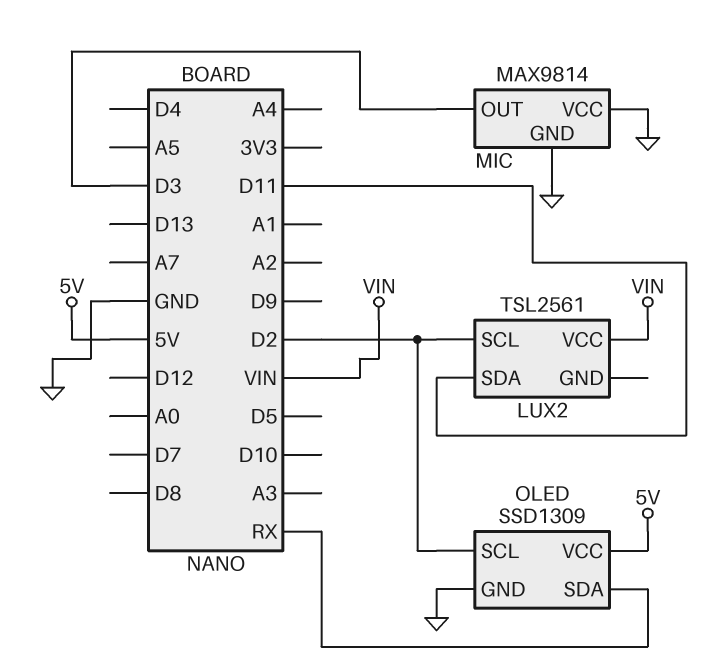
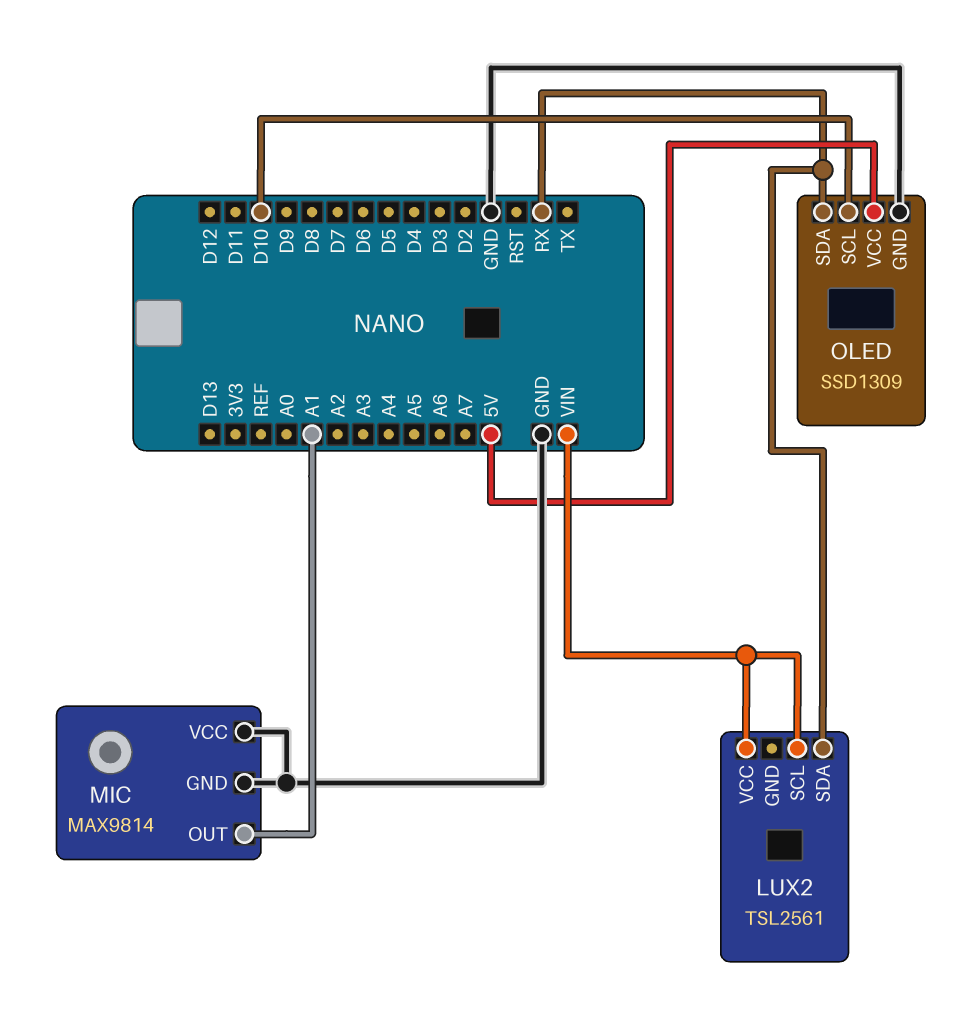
LUX2 pin SCL: D2 -> VIN
LUX2 pin SDA: D11 -> RX
MIC pin OUT: D3 -> A1
OLED pin SCL: D2 -> D10

